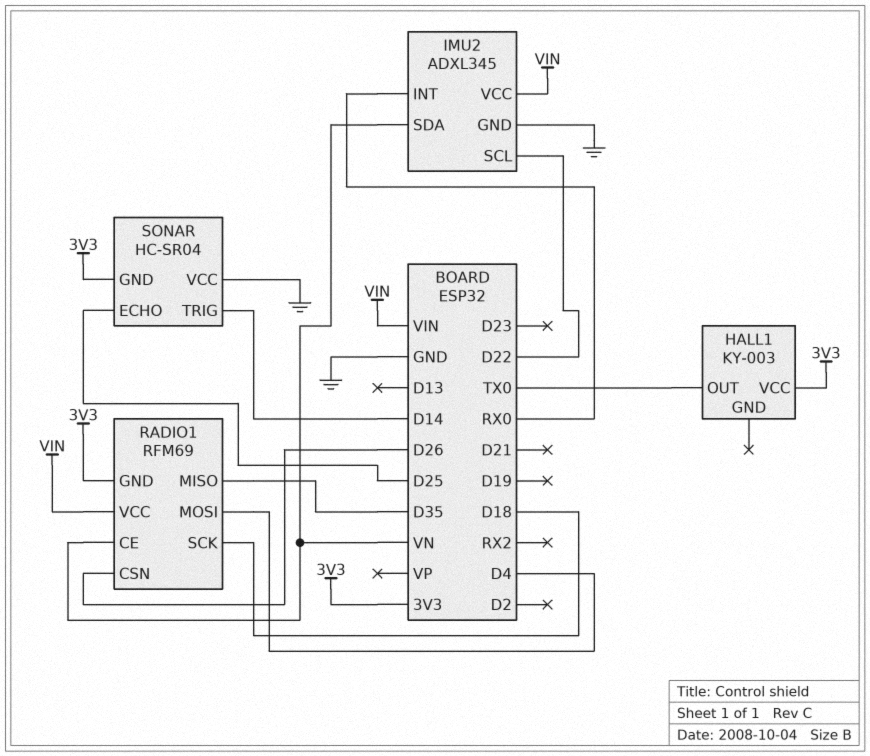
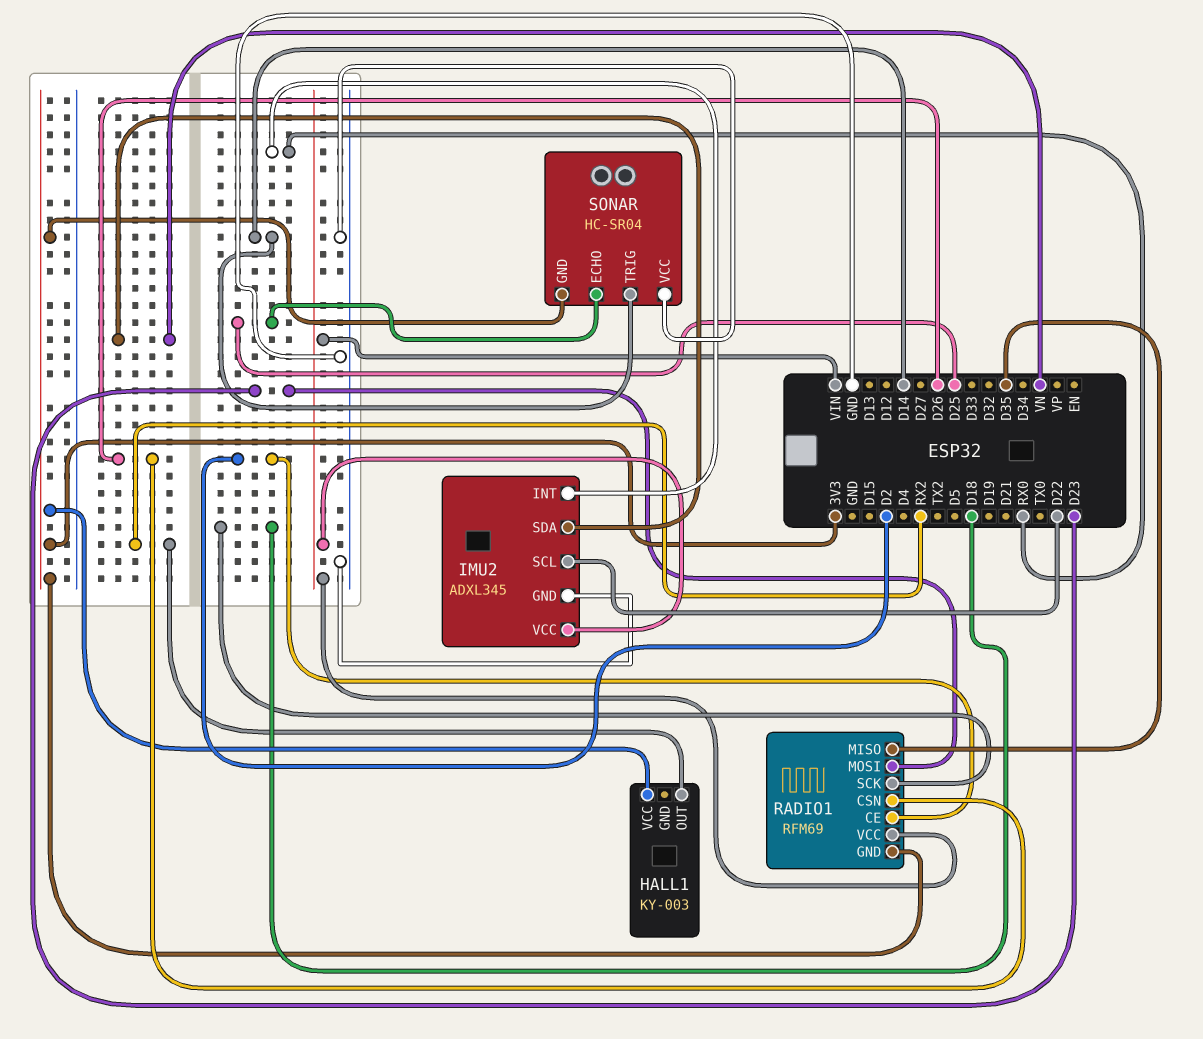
HALL1 pin OUT: TX0 -> RX2
RADIO1 pin CE: VN -> D2
RADIO1 pin MOSI: D4 -> D23

